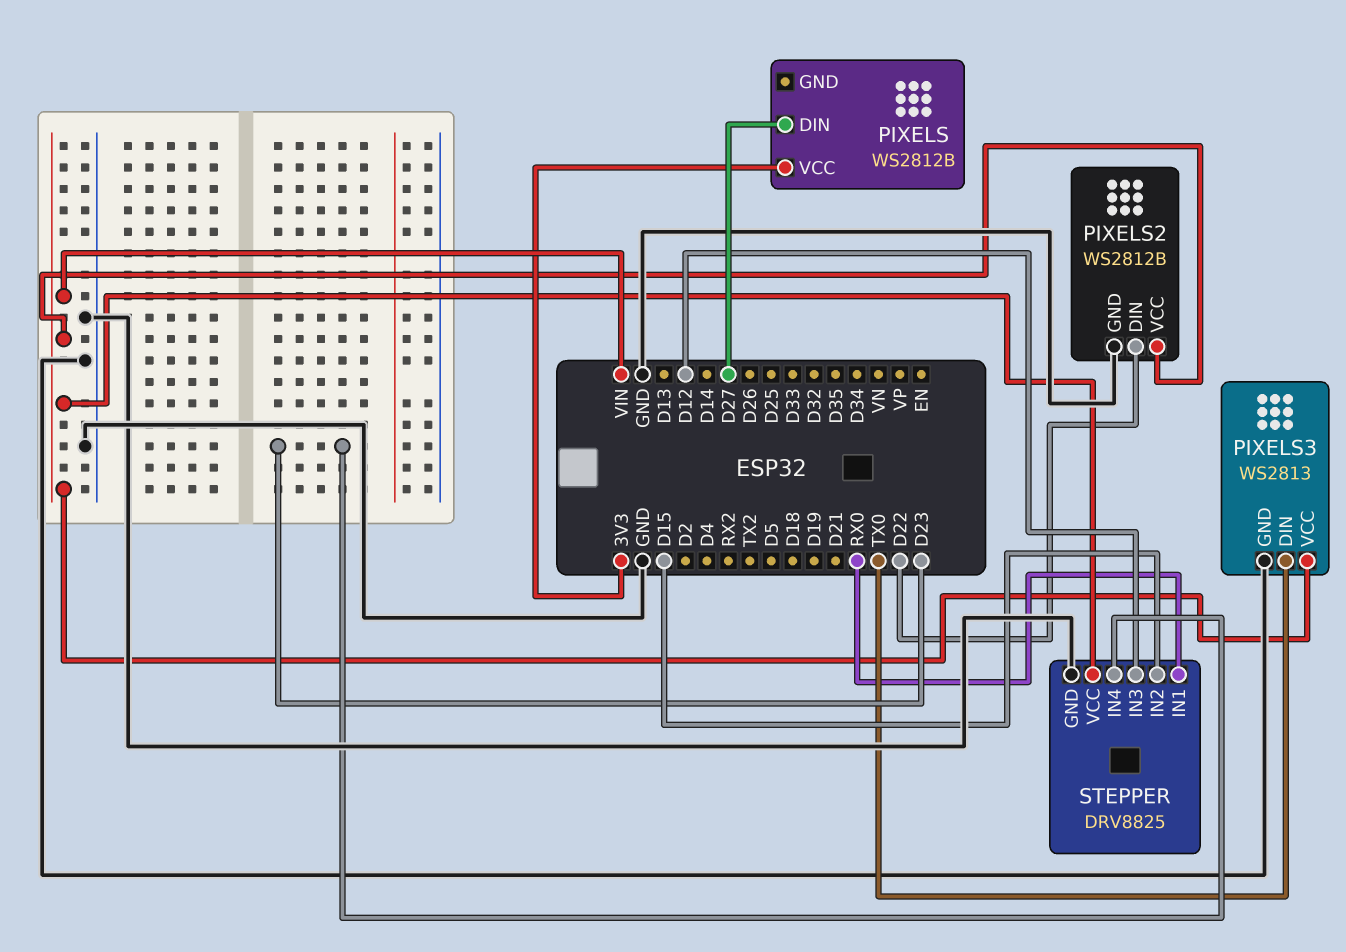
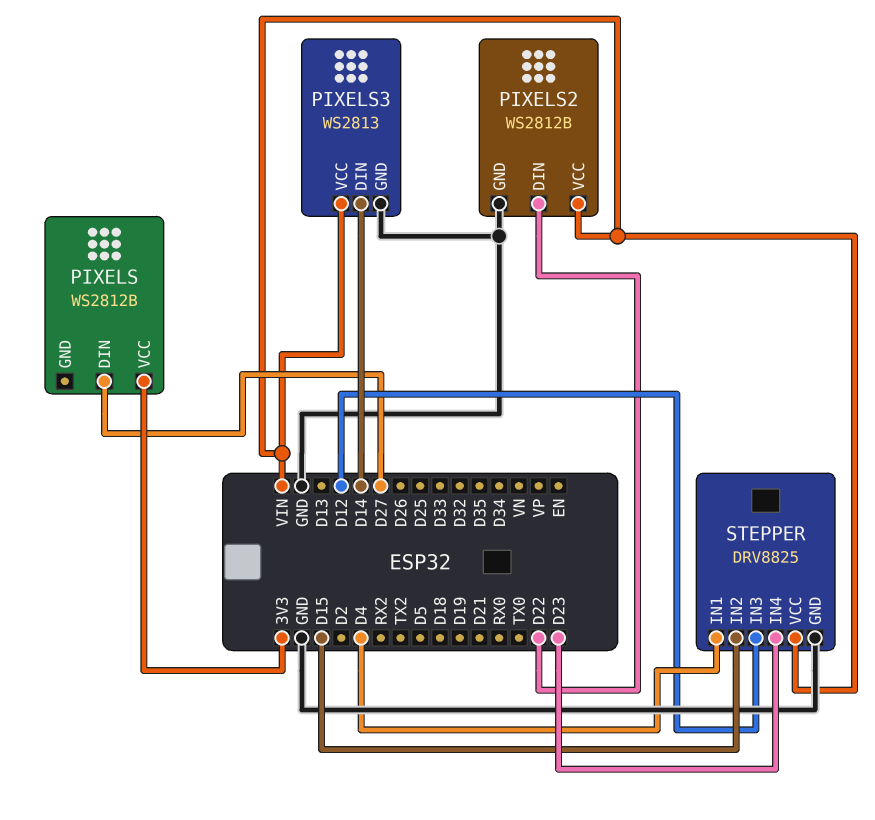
PIXELS3 pin DIN: TX0 -> D14
STEPPER pin IN1: RX0 -> D4

